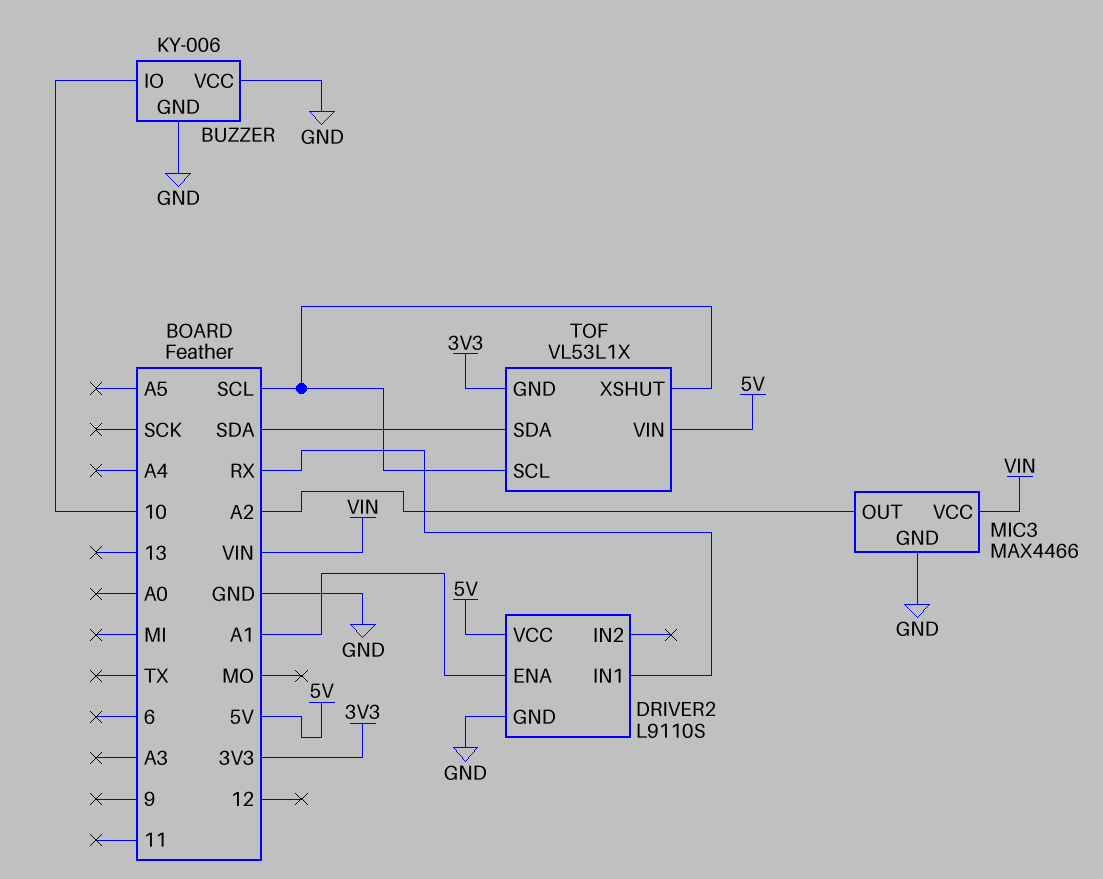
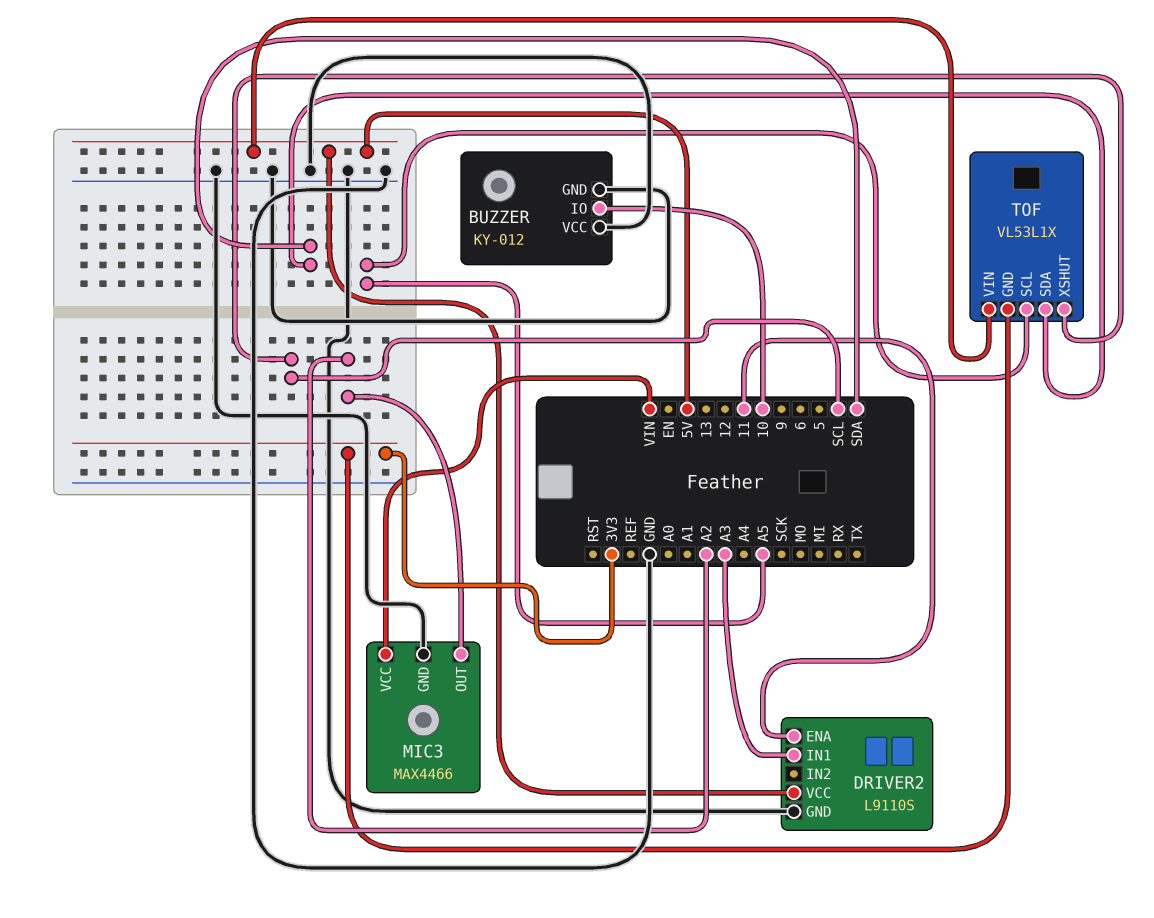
BUZZER: KY-006 -> KY-012
DRIVER2 pin ENA: A1 -> 11
DRIVER2 pin IN1: RX -> A3
TOF pin SCL: SCL -> A5

